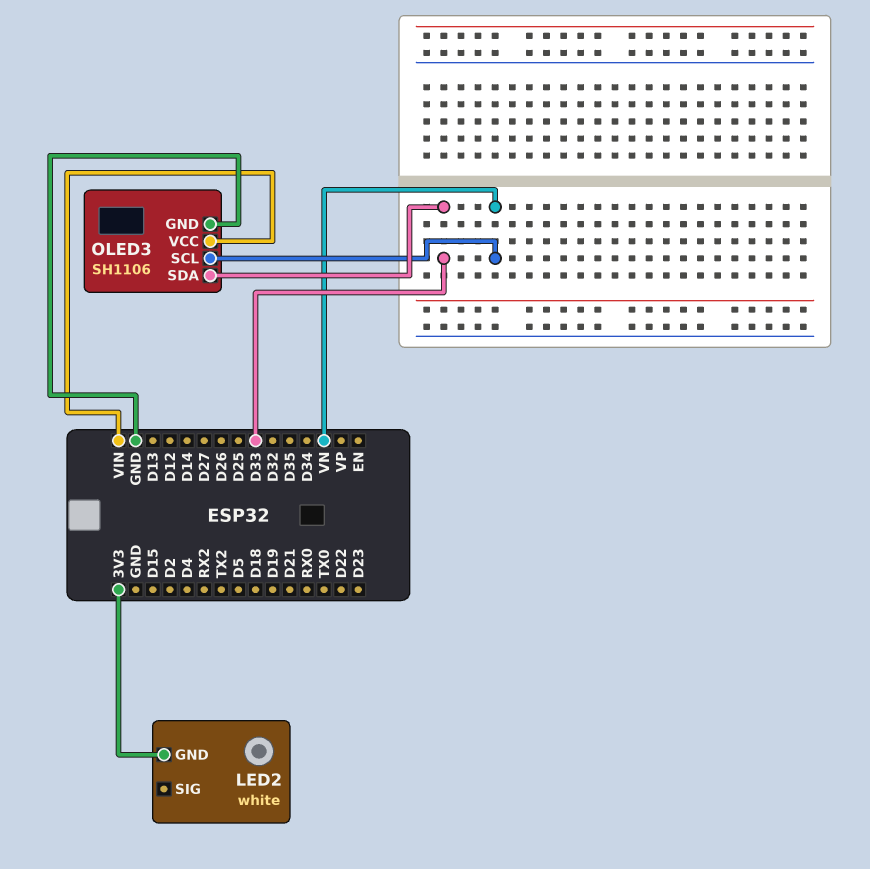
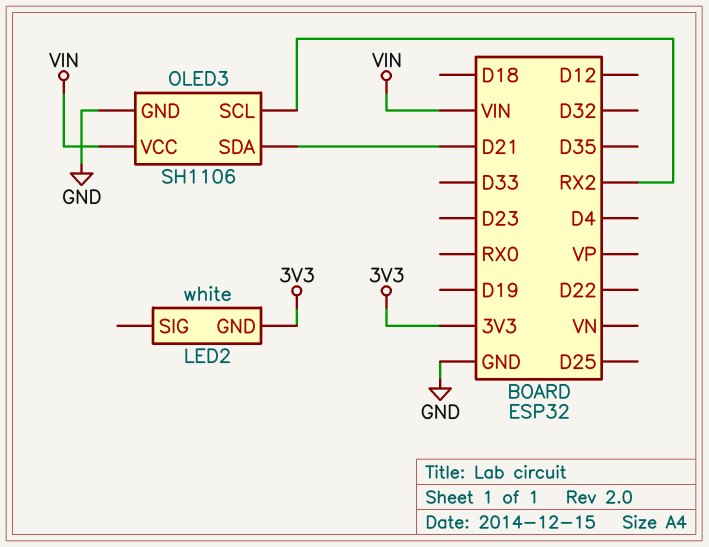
OLED3 pin SCL: VN -> RX2
OLED3 pin SDA: D33 -> D21

